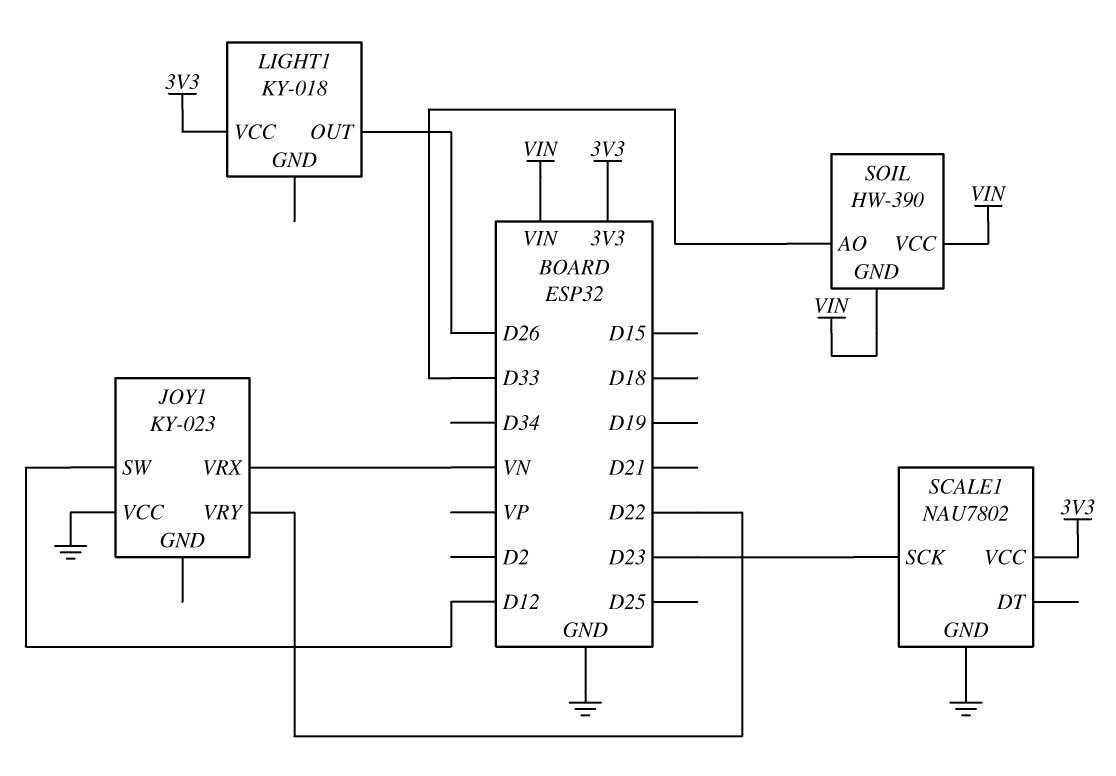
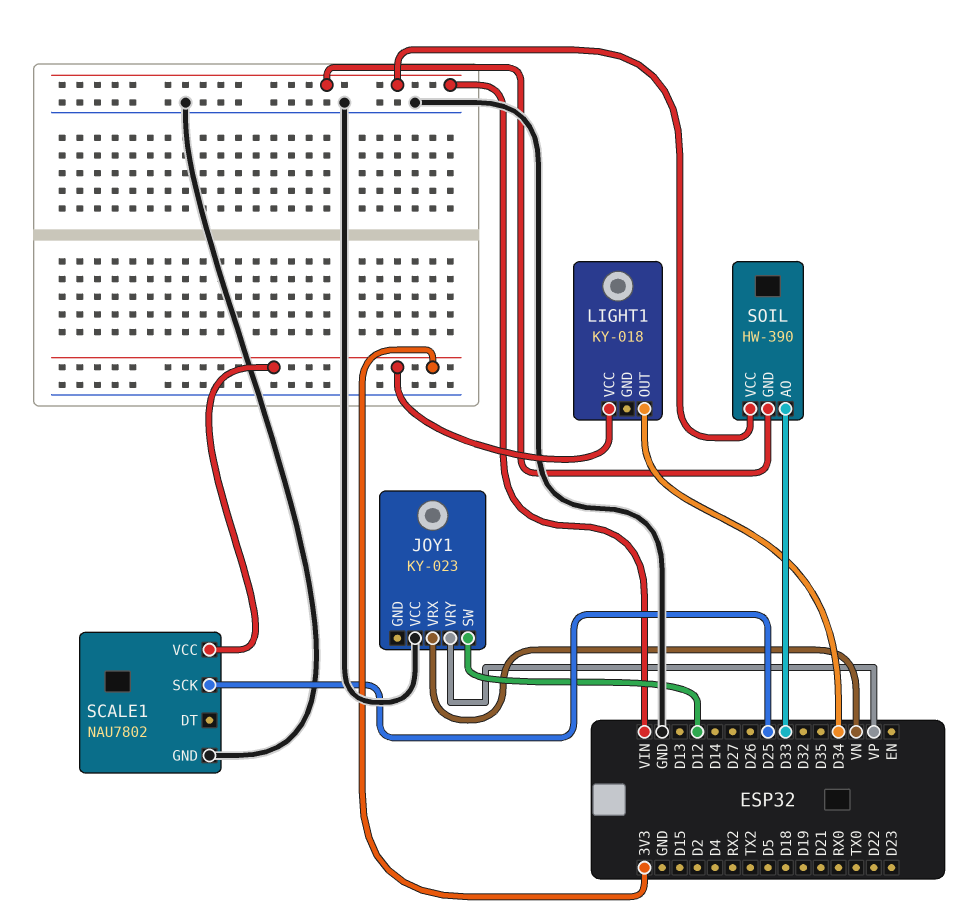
JOY1 pin VRY: D22 -> VP
LIGHT1 pin OUT: D26 -> D34
SCALE1 pin SCK: D23 -> D25

